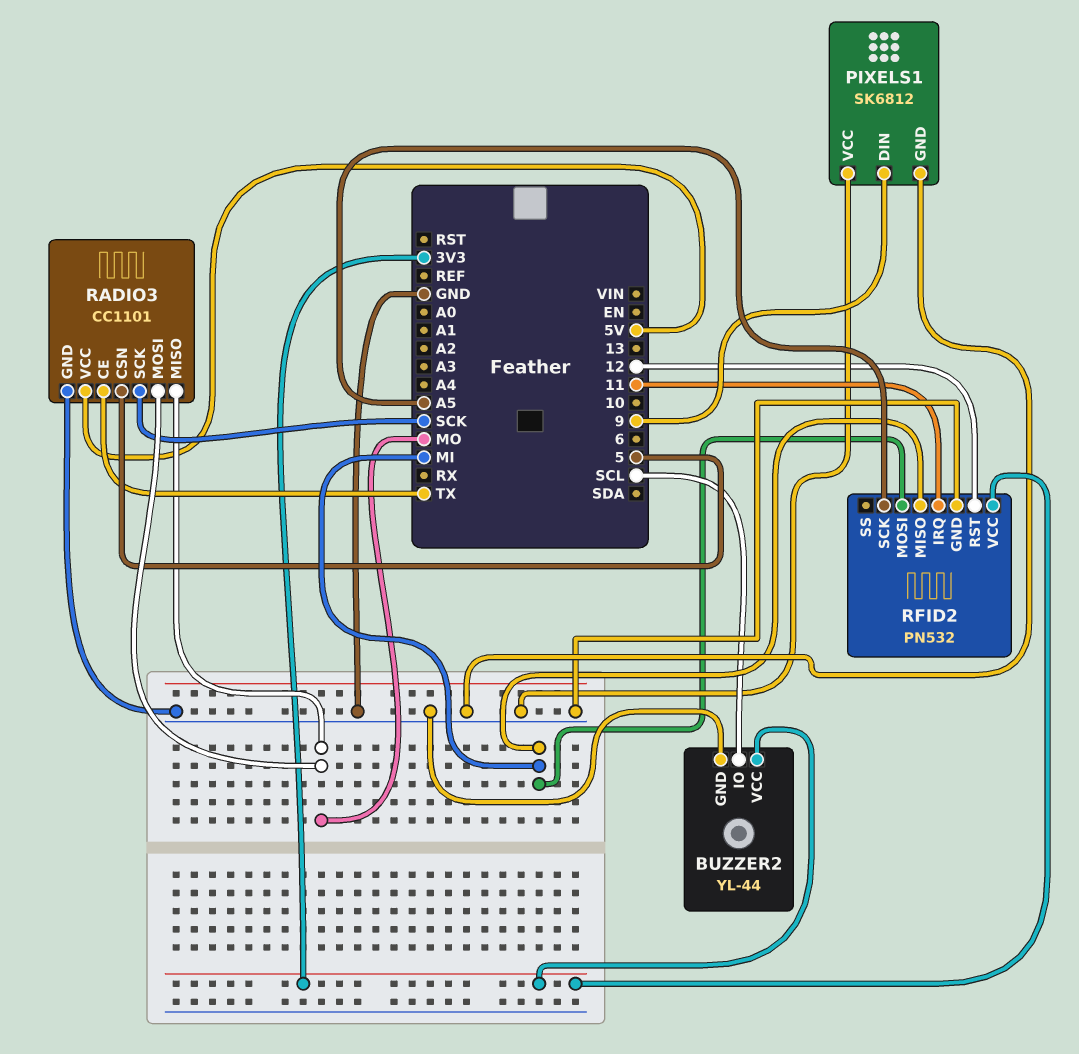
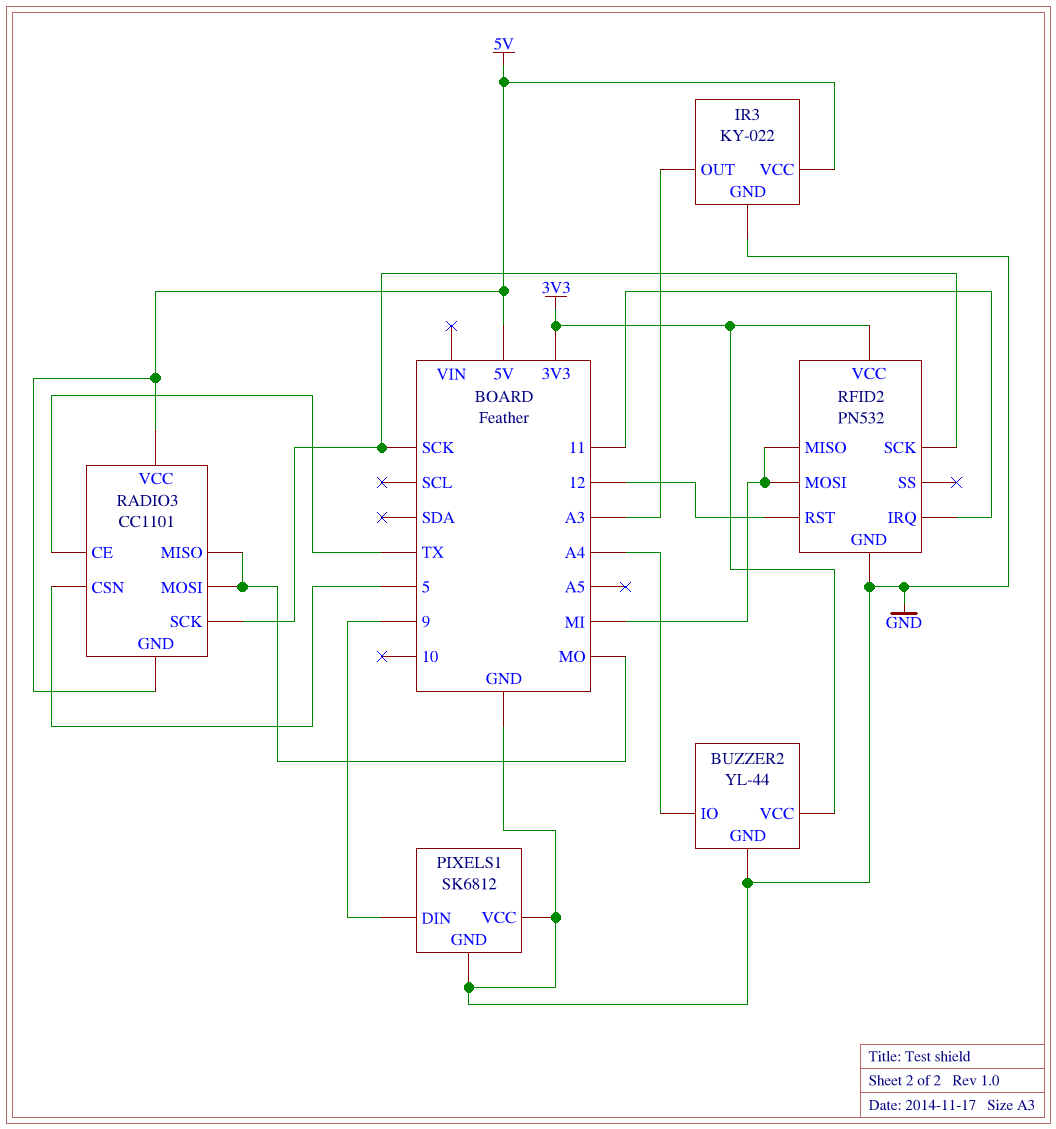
BUZZER2 pin IO: SCL -> A4
IR3: none -> KY-022
IR3 pin GND: none -> GND
IR3 pin OUT: none -> A3
IR3 pin VCC: none -> 5V
RADIO3 pin GND: GND -> 5V
RFID2 pin SCK: A5 -> SCK

